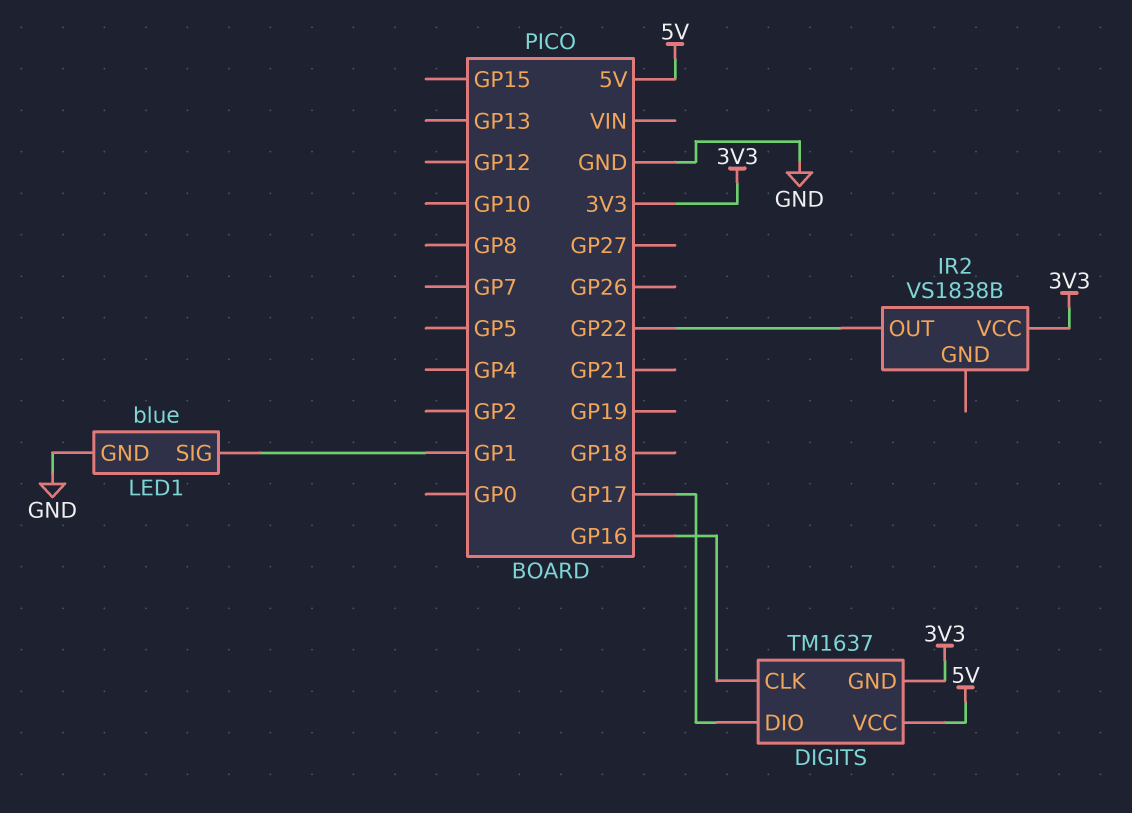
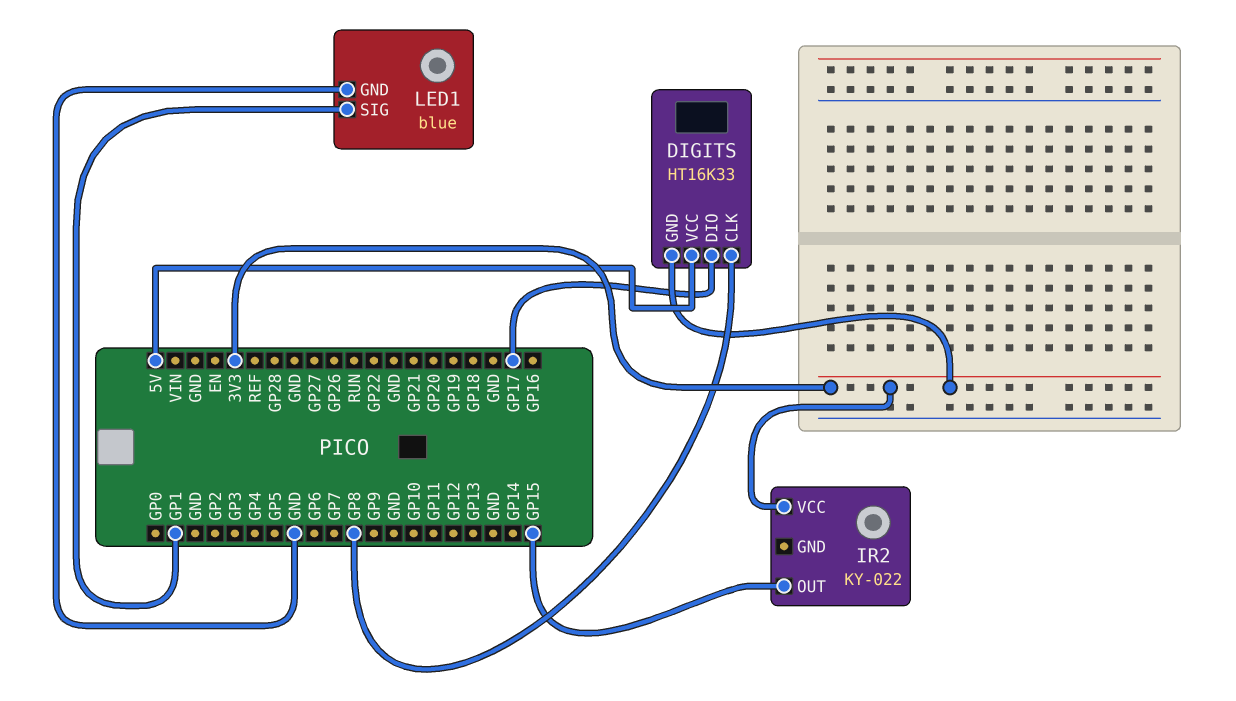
DIGITS: TM1637 -> HT16K33
DIGITS pin CLK: GP16 -> GP8
IR2: VS1838B -> KY-022
IR2 pin OUT: GP22 -> GP15

